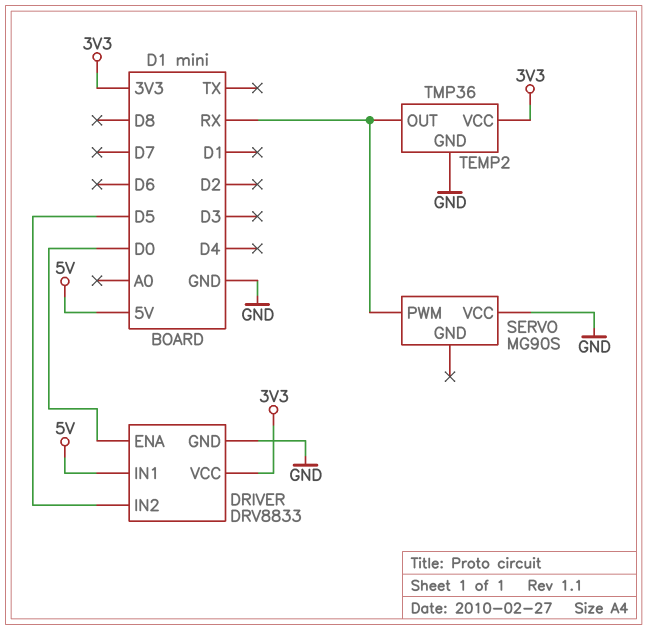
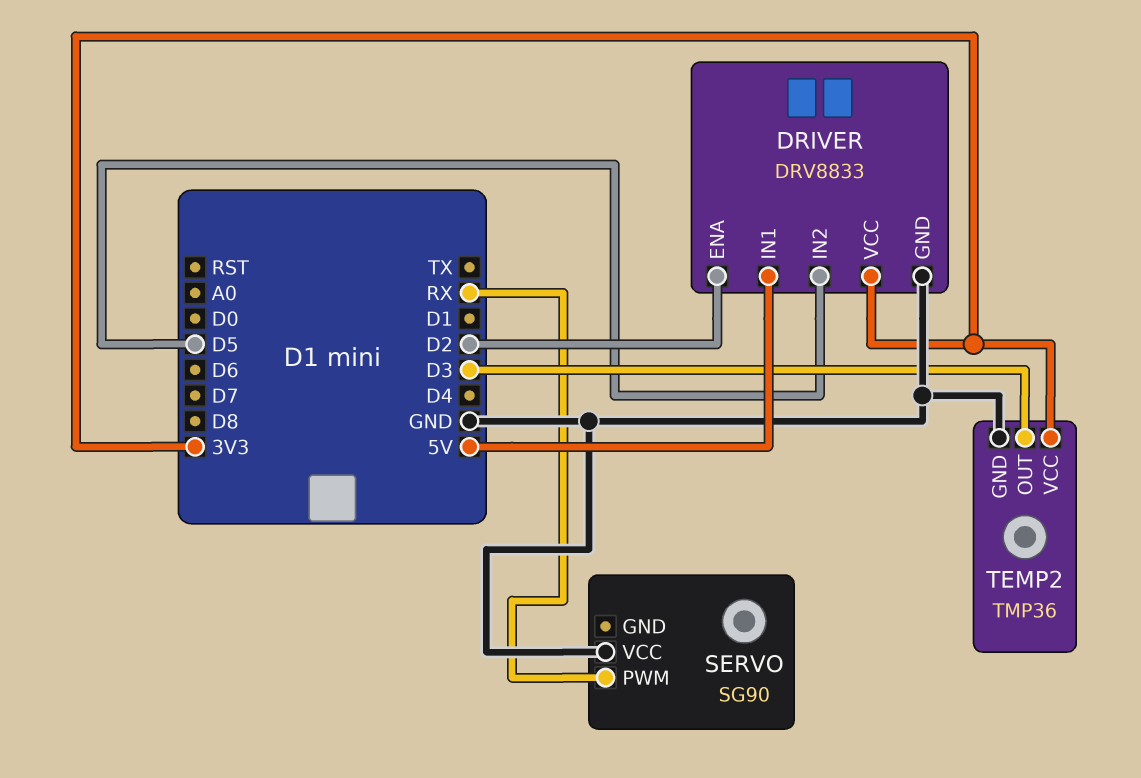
DRIVER pin ENA: D0 -> D2
SERVO: MG90S -> SG90
TEMP2 pin OUT: RX -> D3

